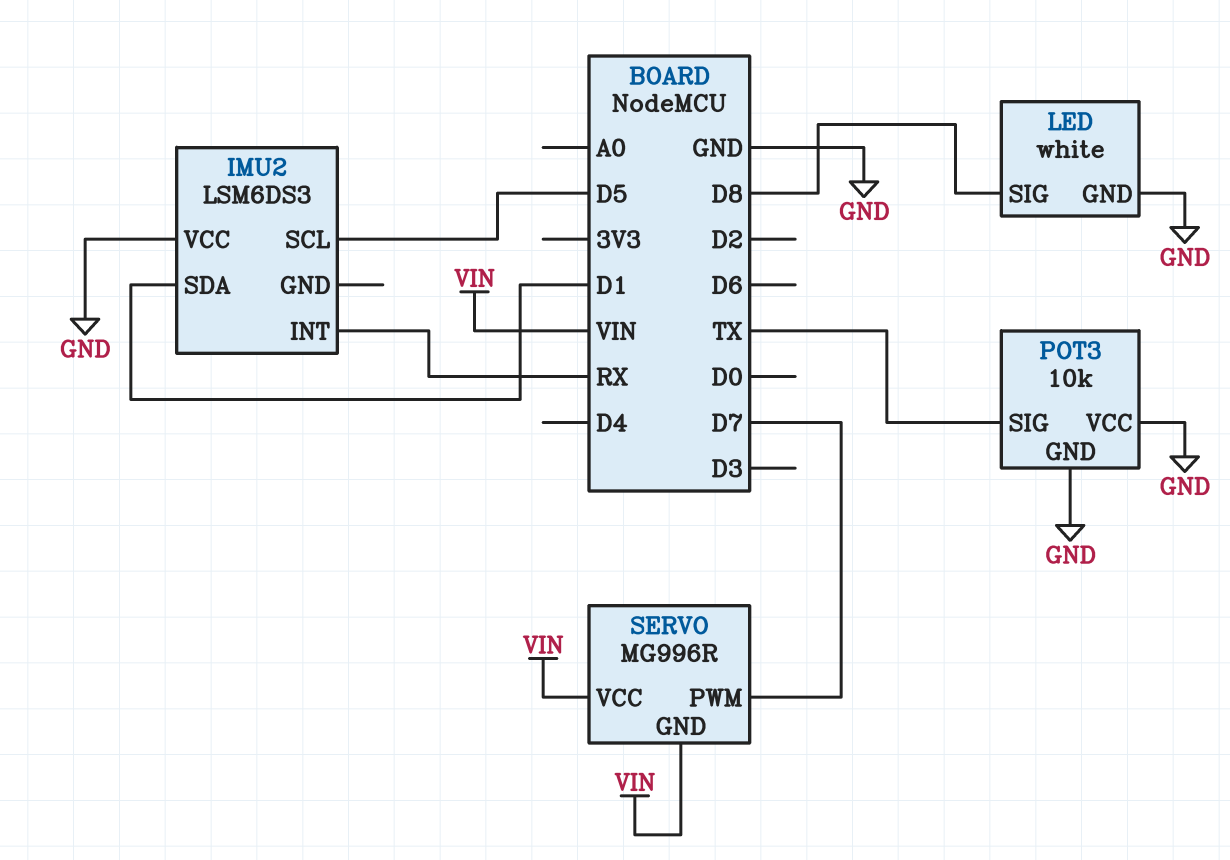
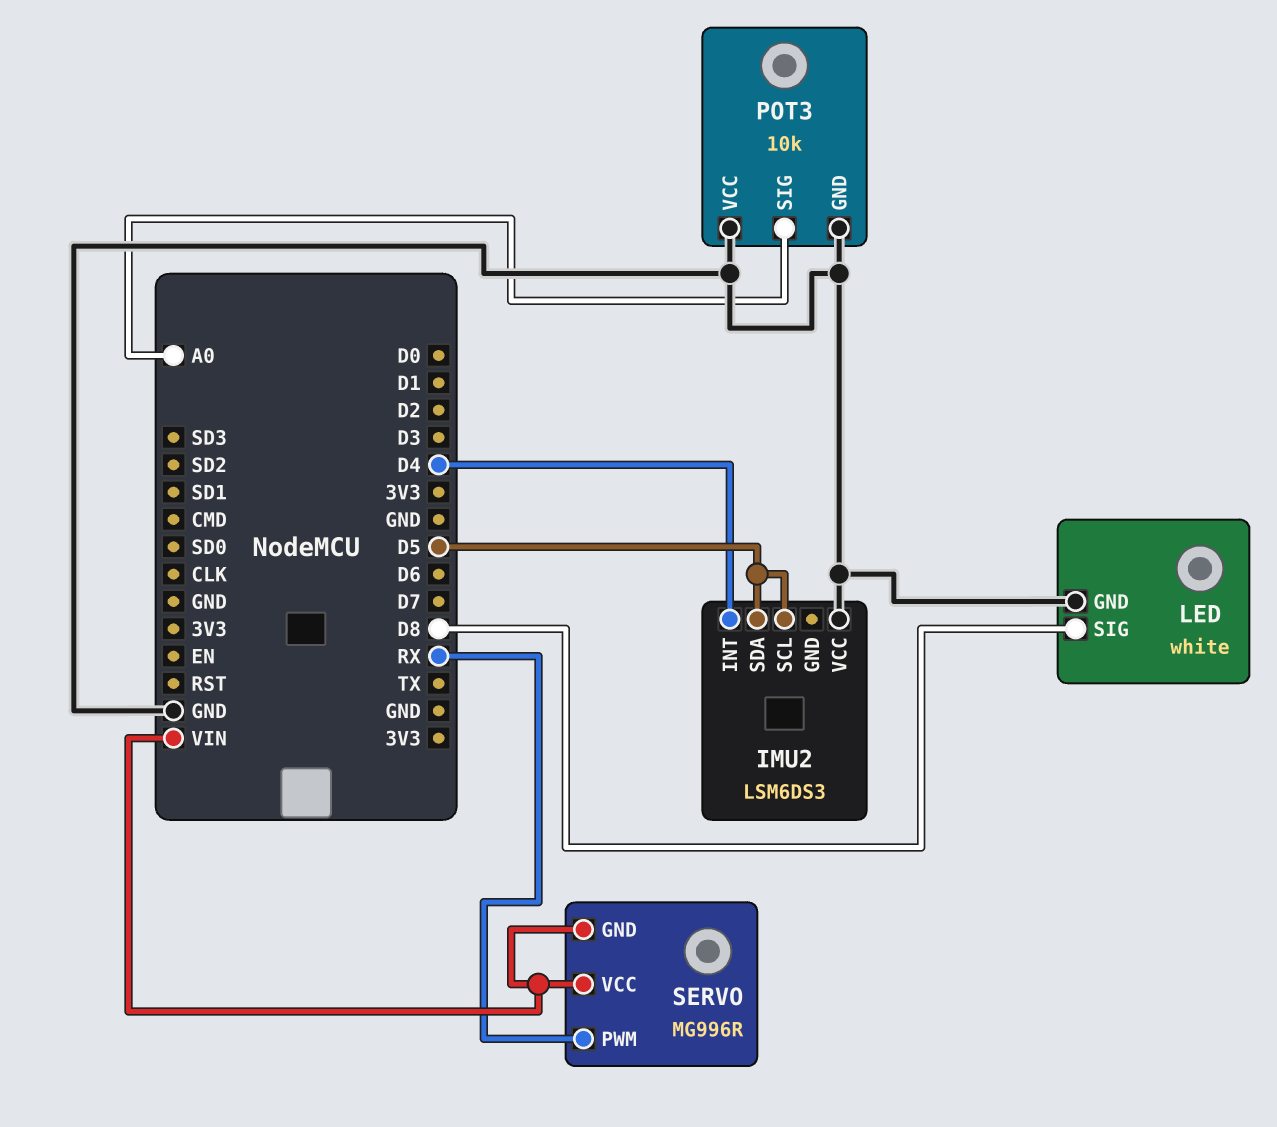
IMU2 pin INT: RX -> D4
IMU2 pin SDA: D1 -> D5
POT3 pin SIG: TX -> A0
SERVO pin PWM: D7 -> RX

